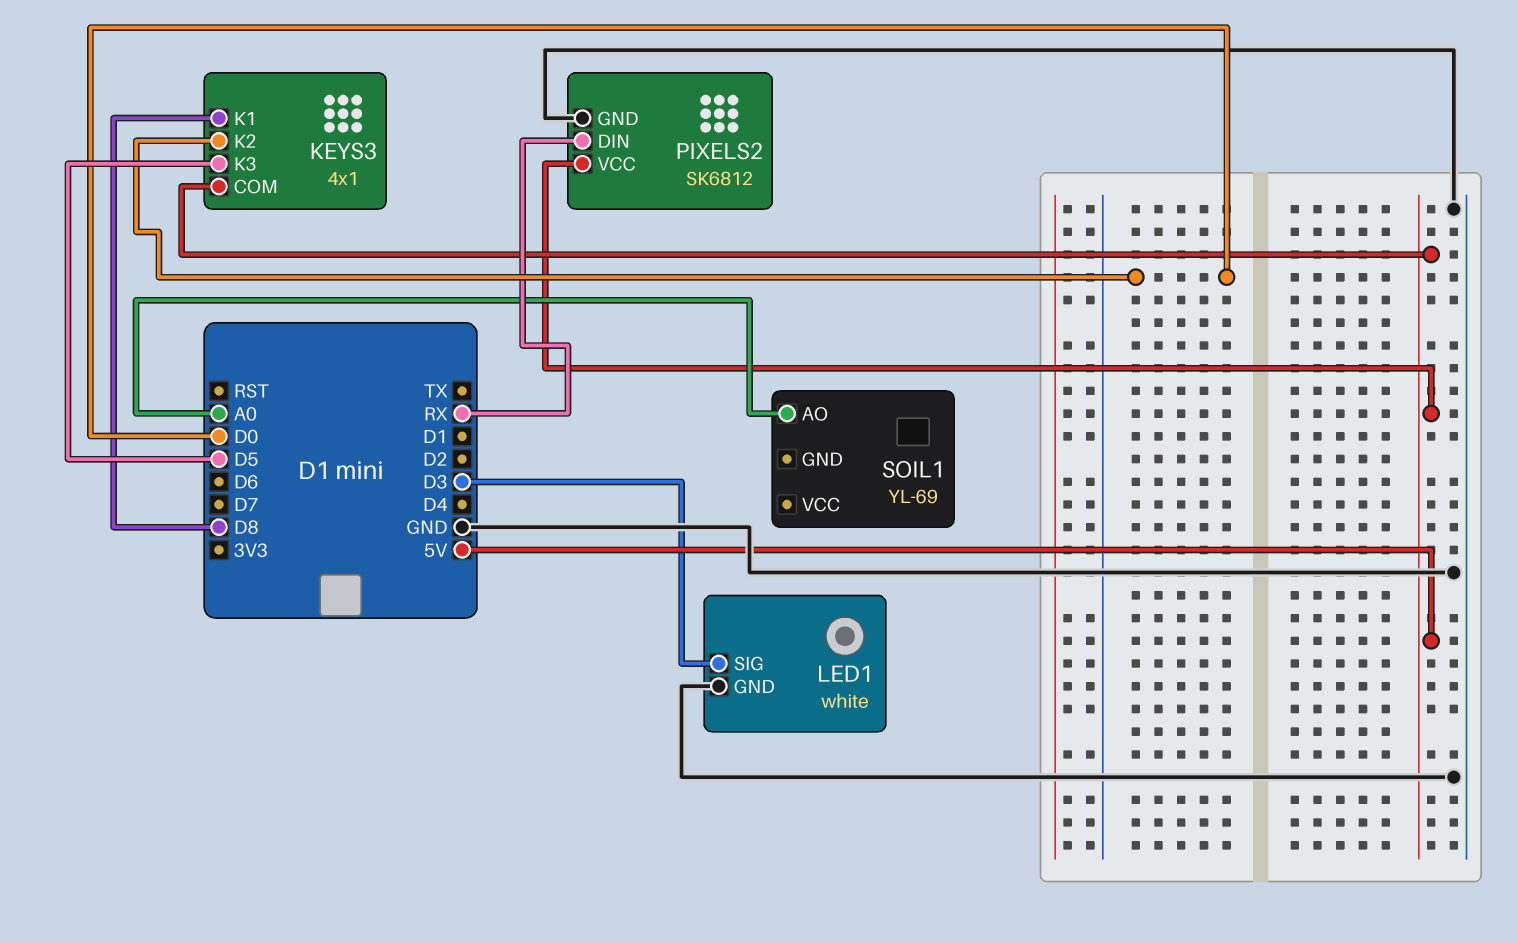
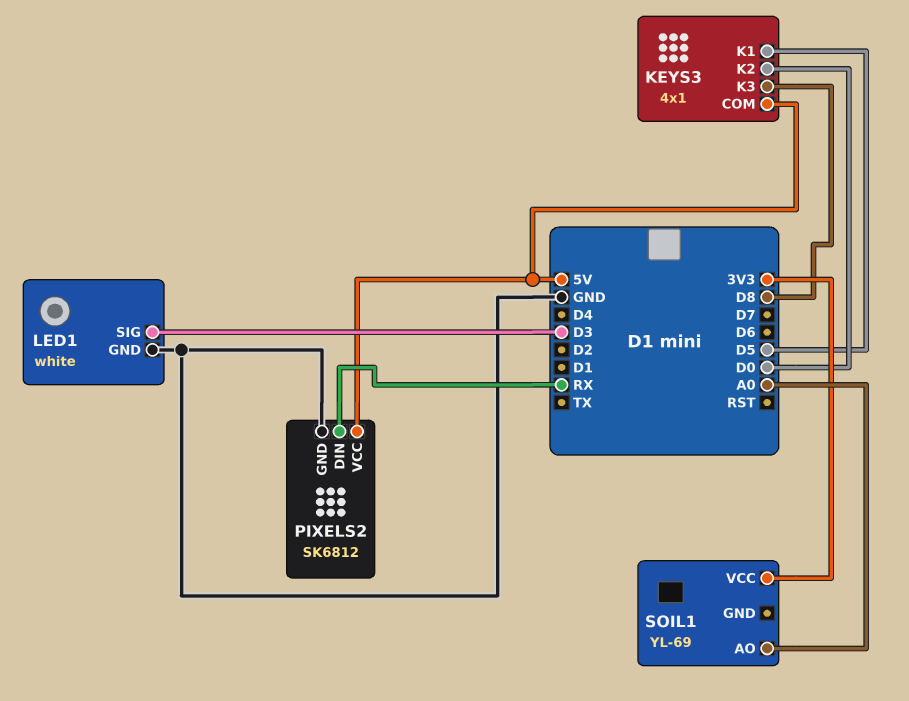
KEYS3 pin K1: D8 -> D5
KEYS3 pin K3: D5 -> D8
SOIL1 pin VCC: none -> 3V3

